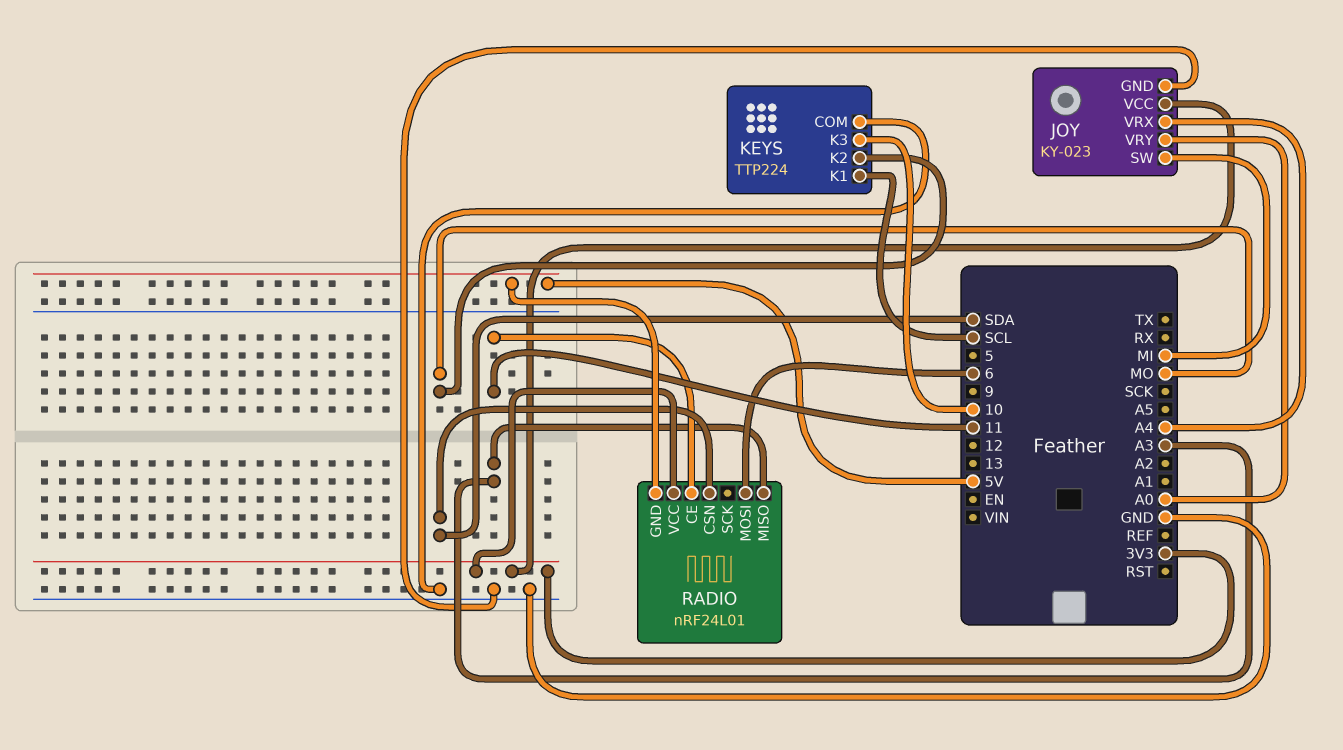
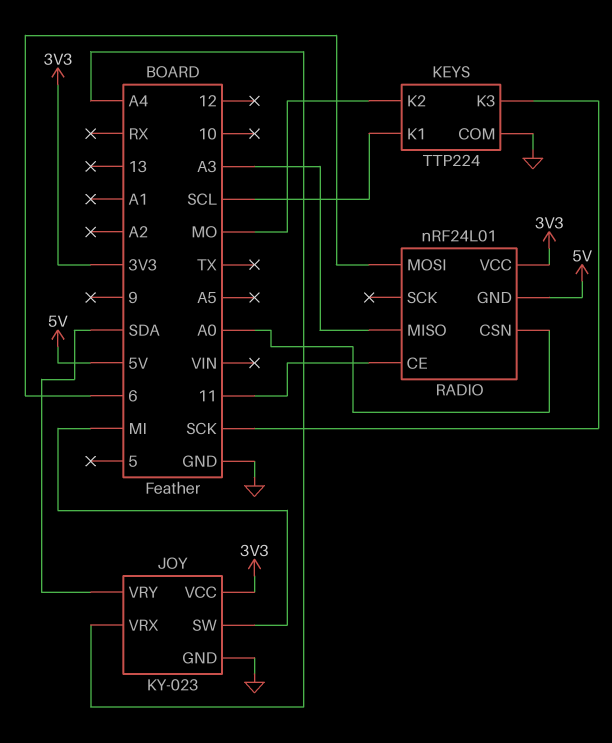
JOY pin VRY: A0 -> SDA
KEYS pin K3: 10 -> SCK
RADIO pin CSN: SDA -> A0

